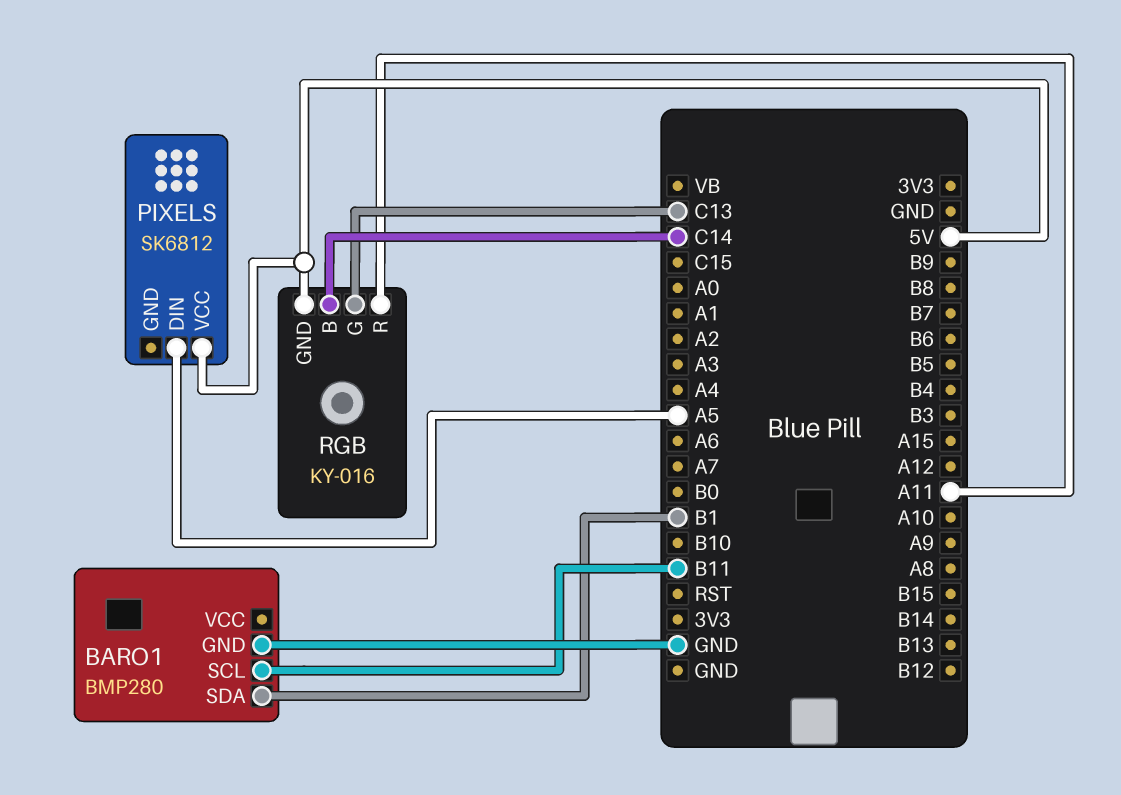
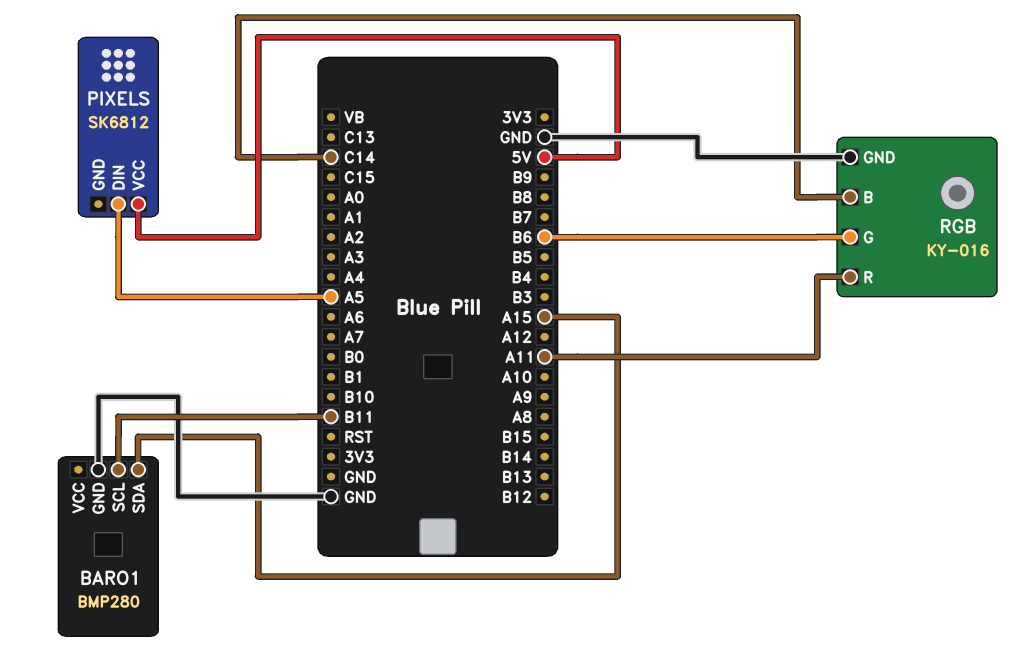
BARO1 pin SDA: B1 -> A15
RGB pin G: C13 -> B6
RGB pin GND: 5V -> GND

